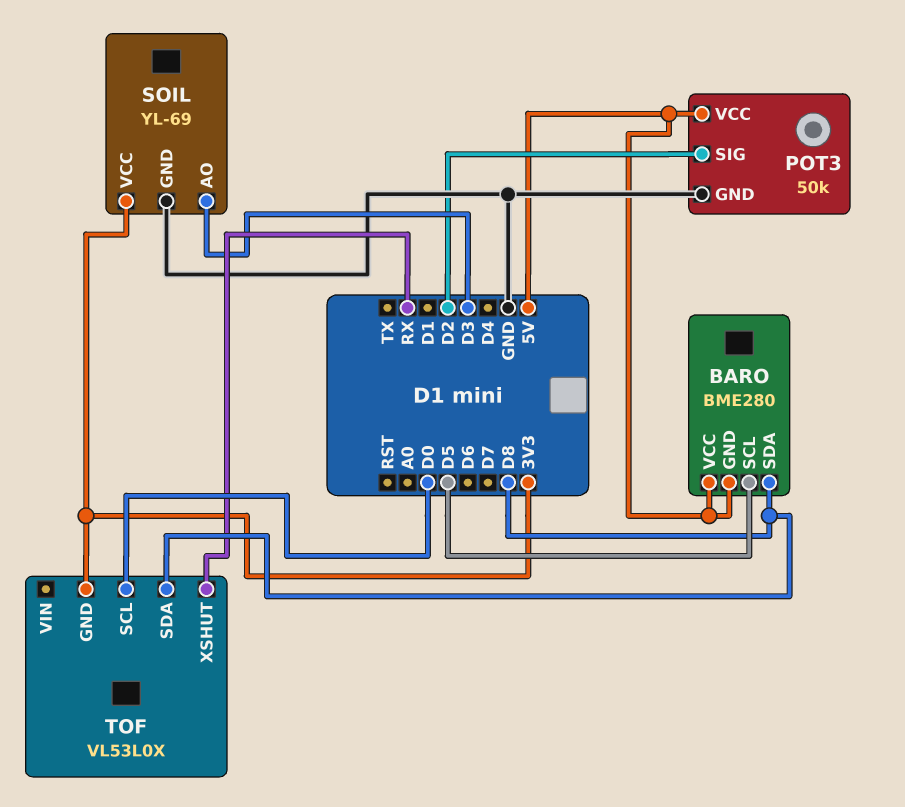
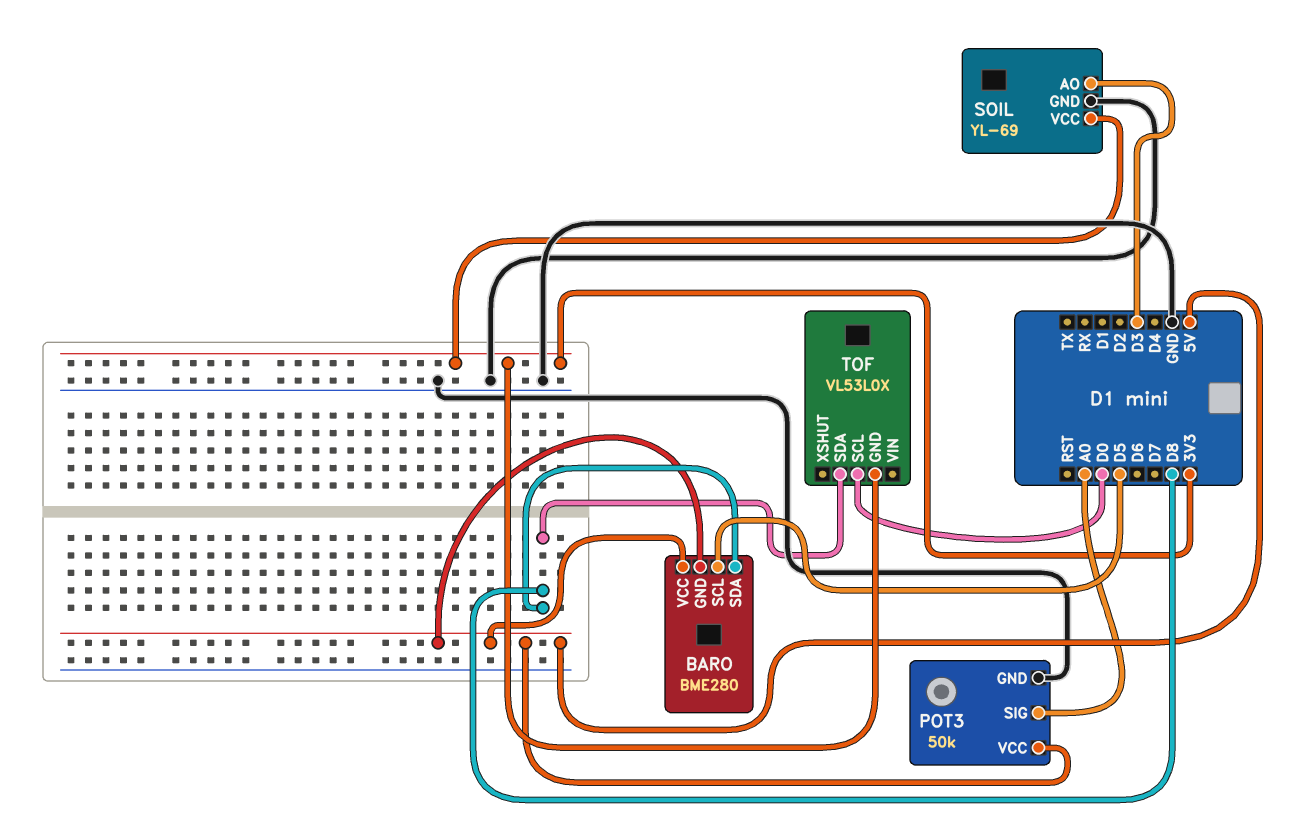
POT3 pin SIG: D2 -> A0
TOF pin XSHUT: RX -> none

